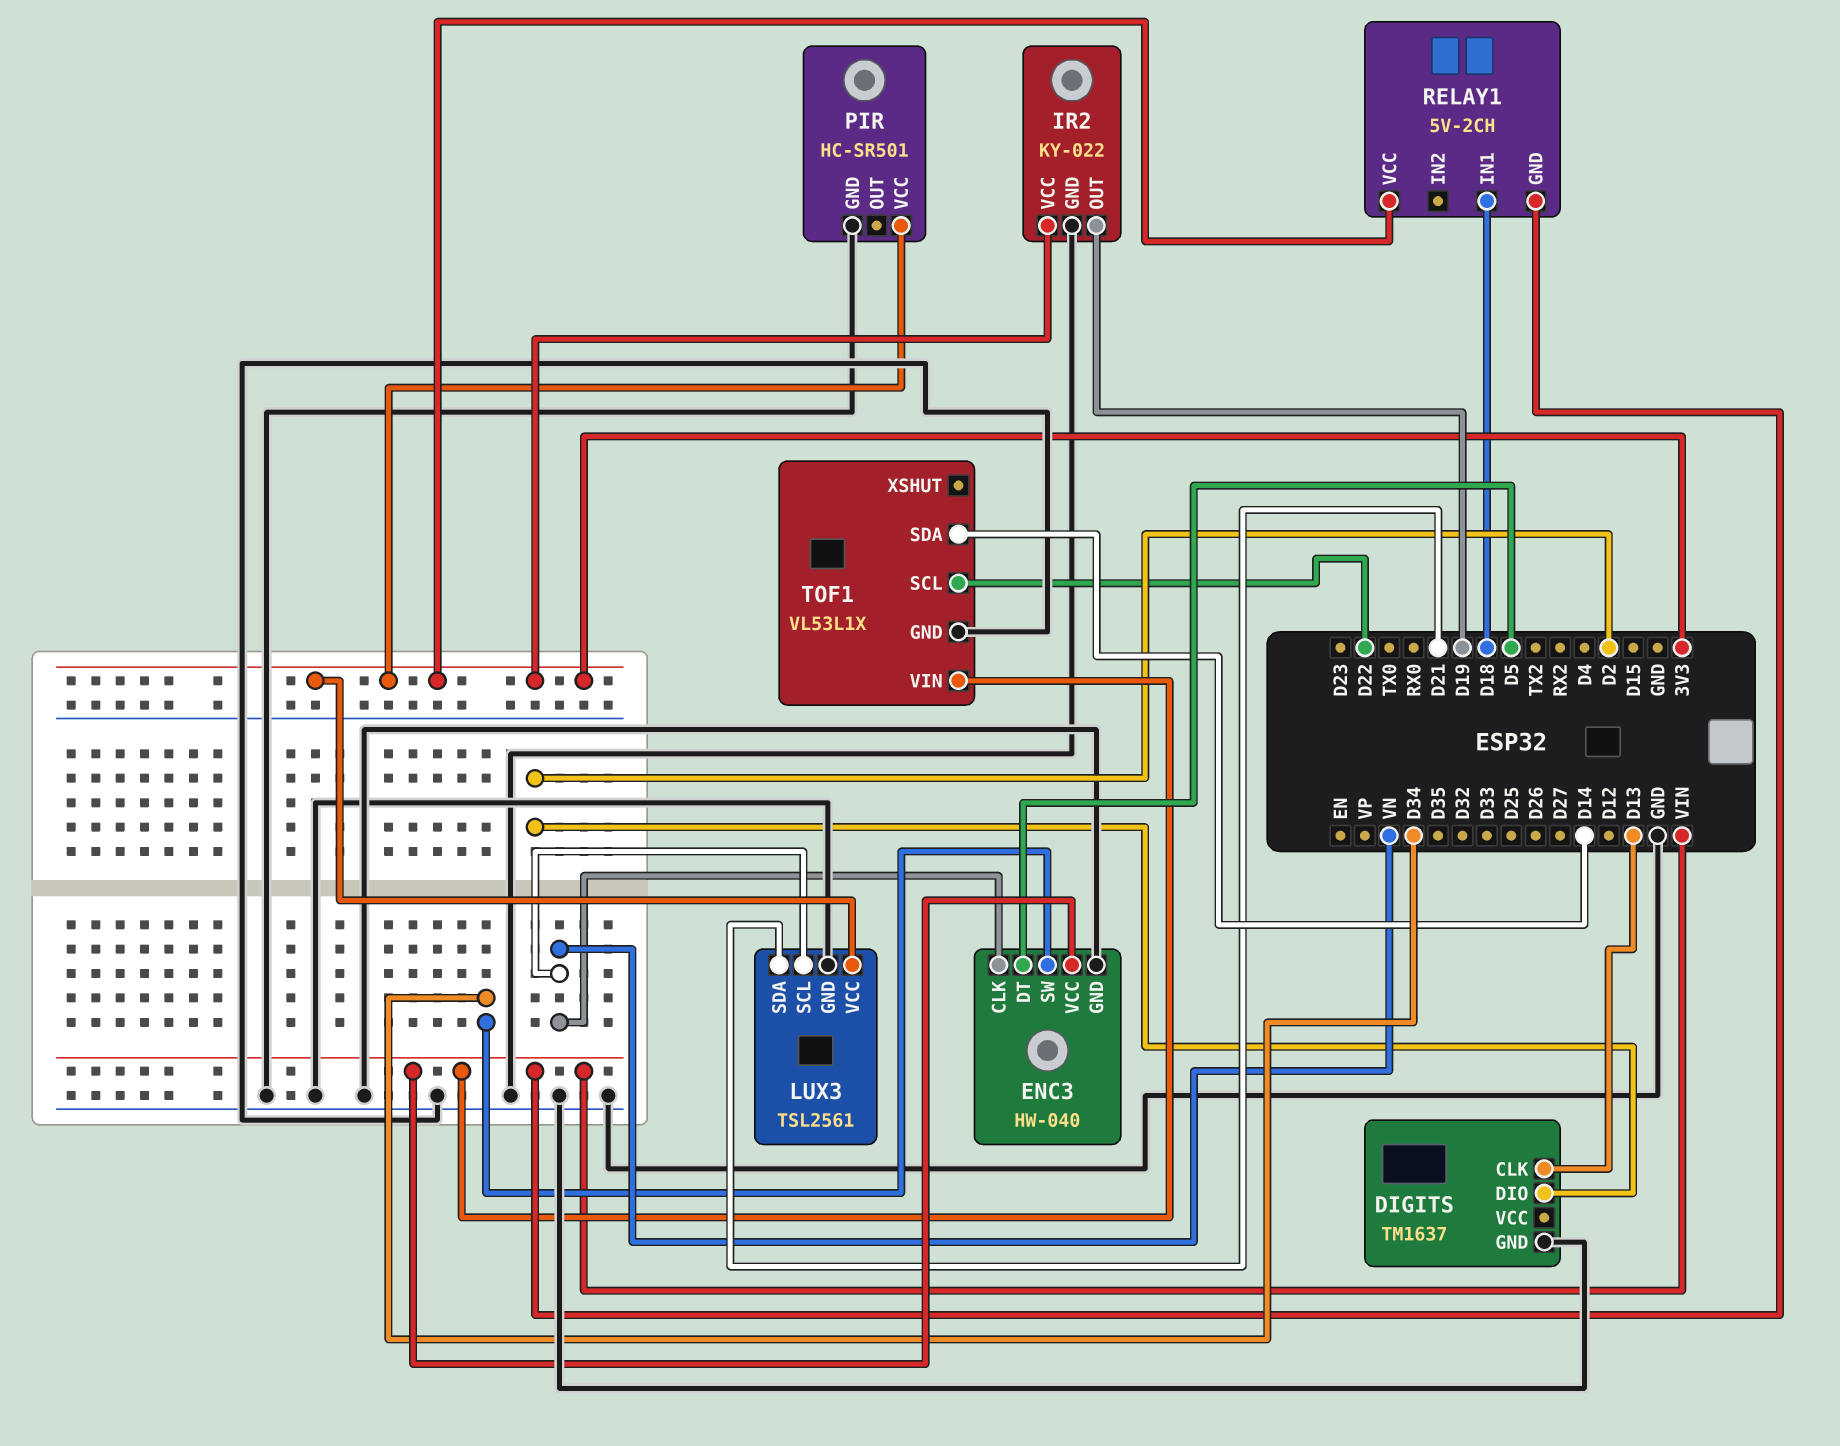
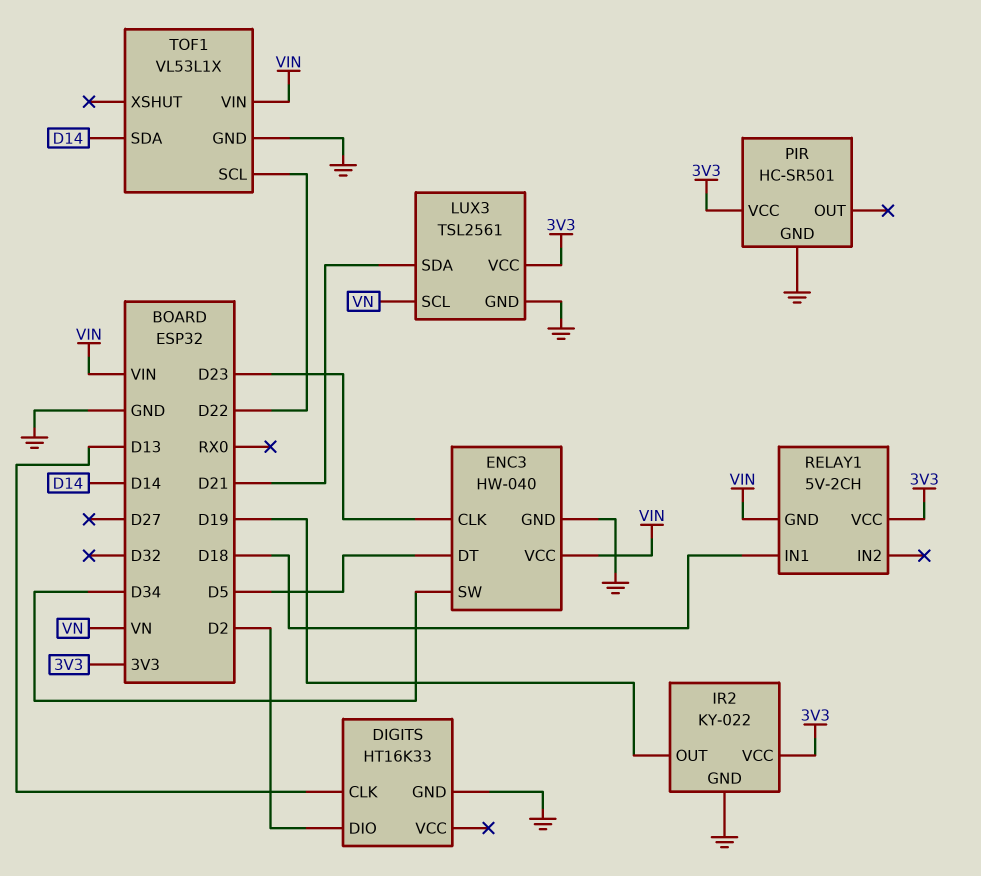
DIGITS: TM1637 -> HT16K33
ENC3 pin CLK: VN -> D23

